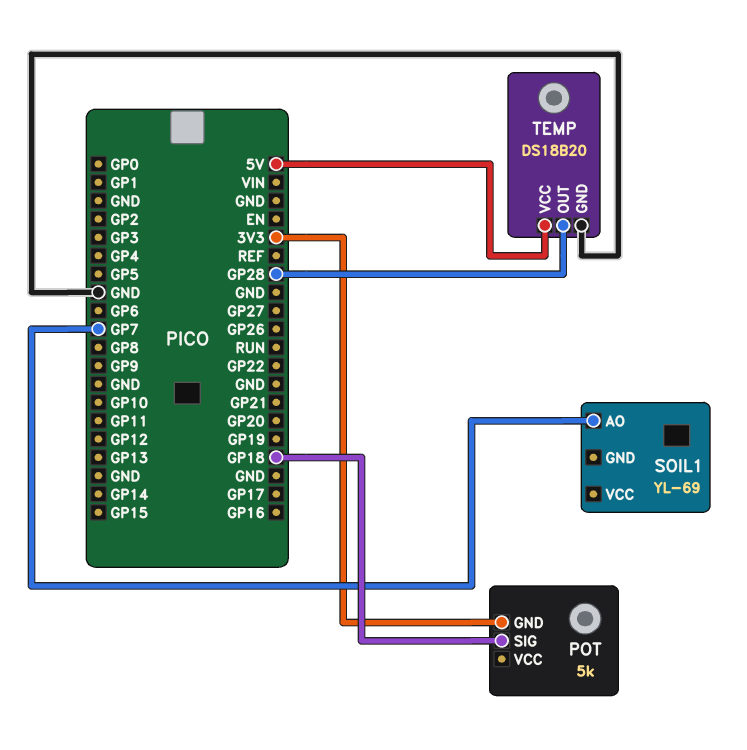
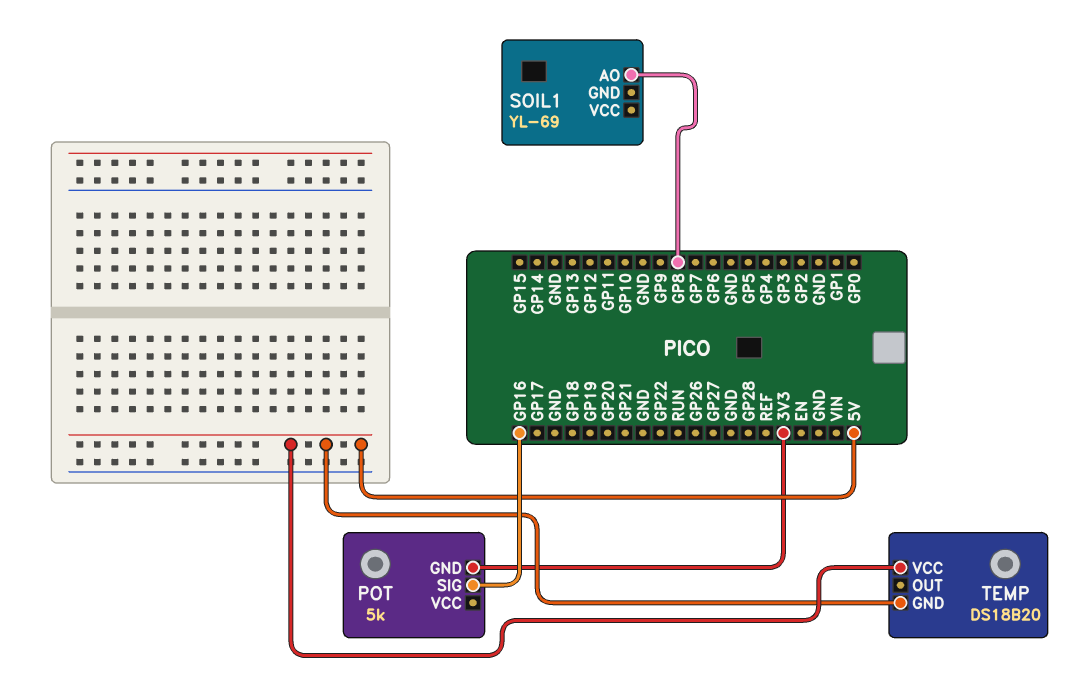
POT pin SIG: GP18 -> GP16
SOIL1 pin AO: GP7 -> GP8
TEMP pin GND: GND -> 5V
TEMP pin OUT: GP28 -> none

